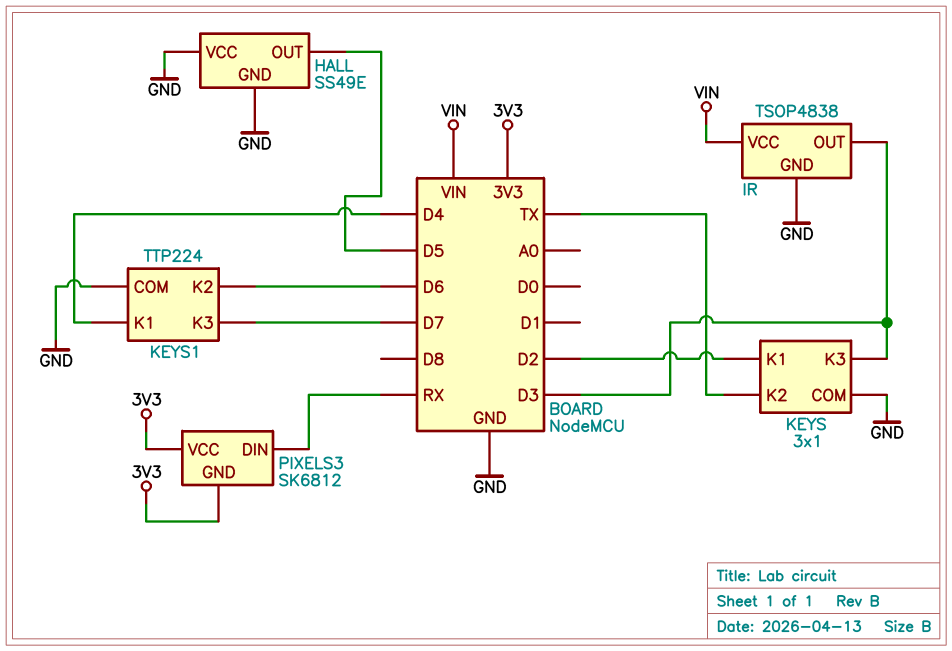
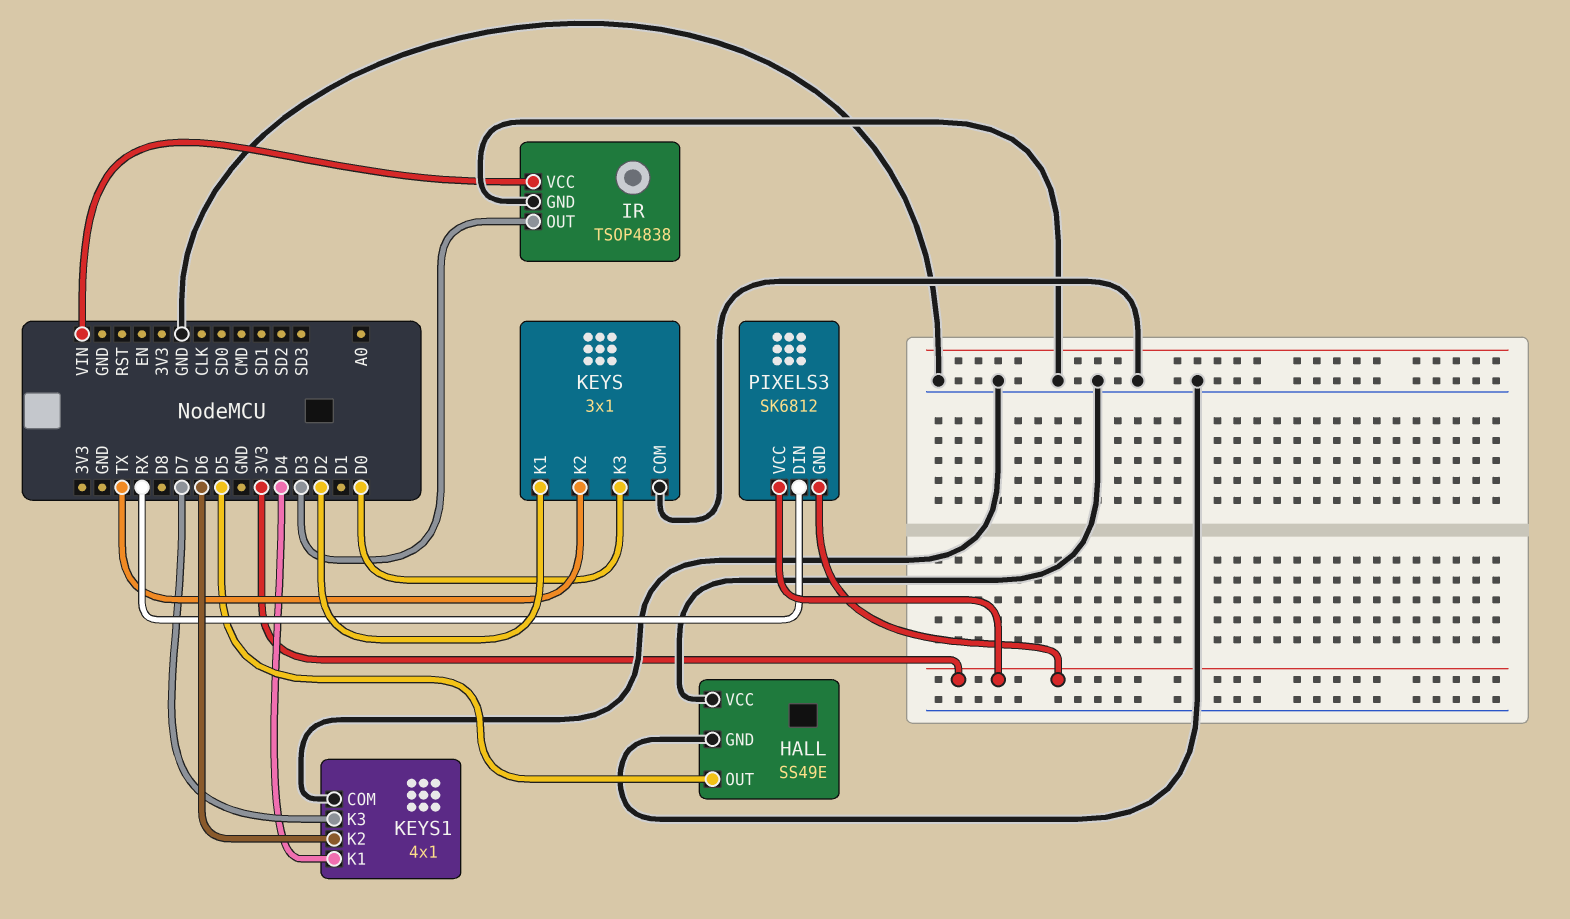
KEYS pin K3: D3 -> D0
KEYS1: TTP224 -> 4x1

